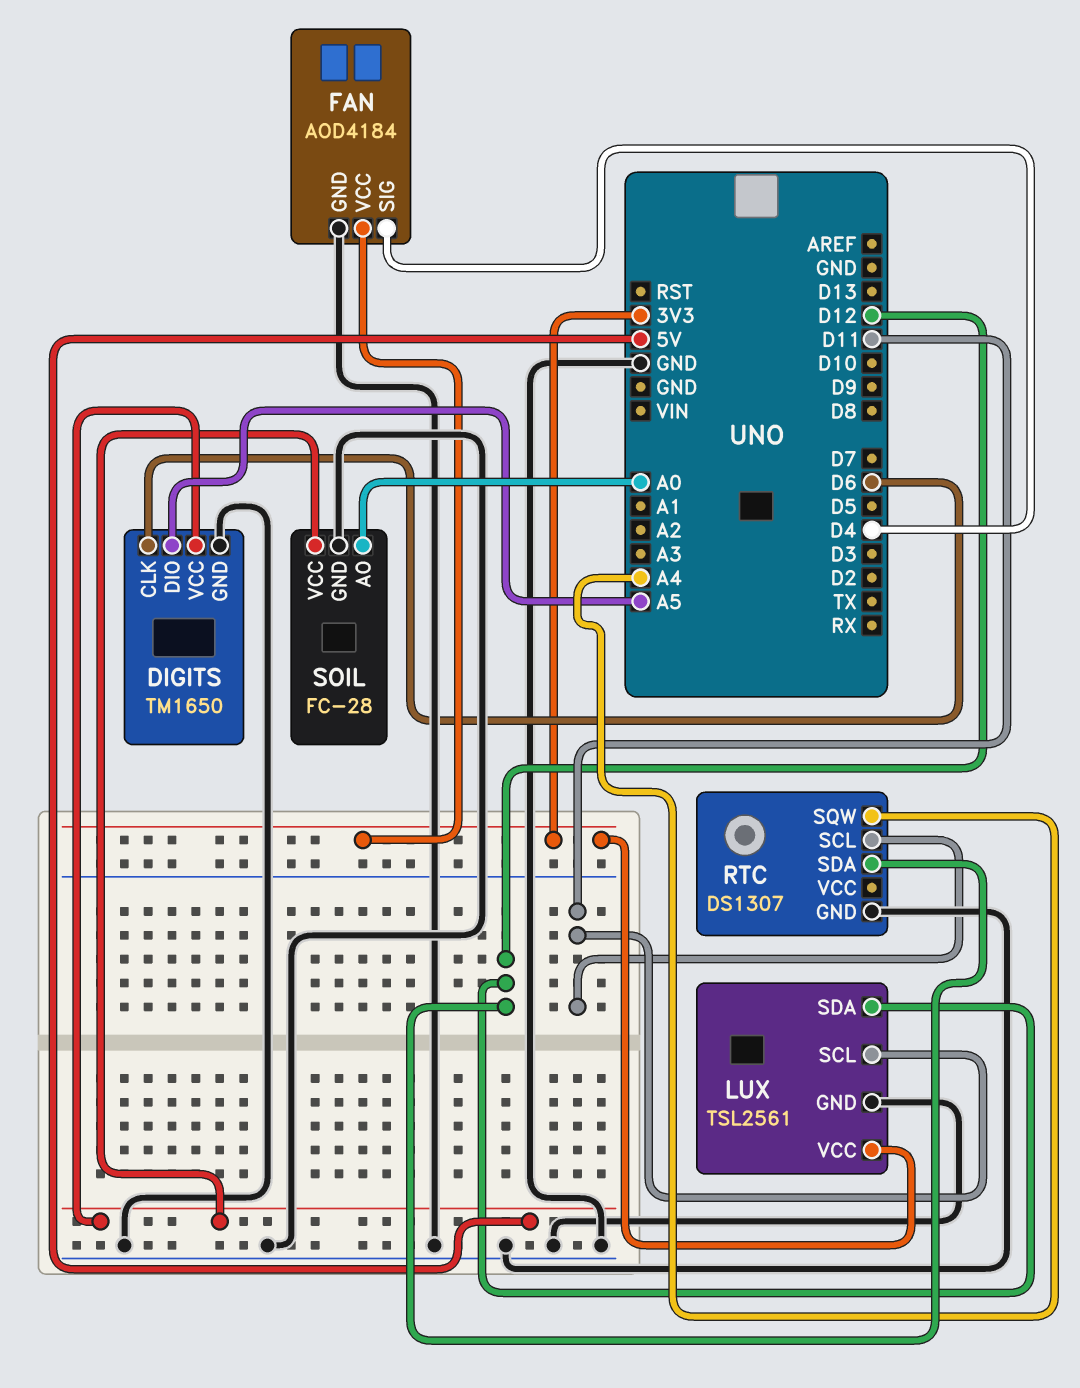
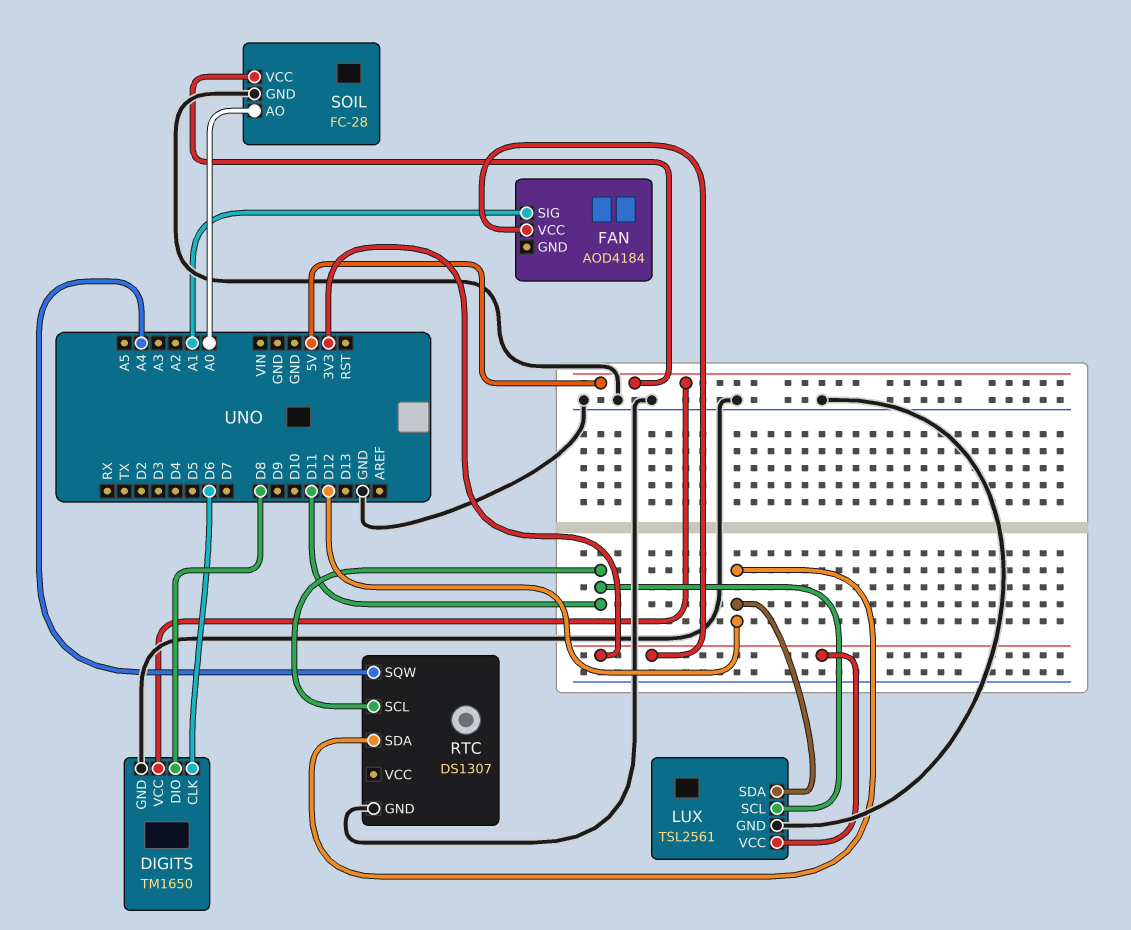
DIGITS pin DIO: A5 -> D8
FAN pin GND: GND -> none
FAN pin SIG: D4 -> A1

